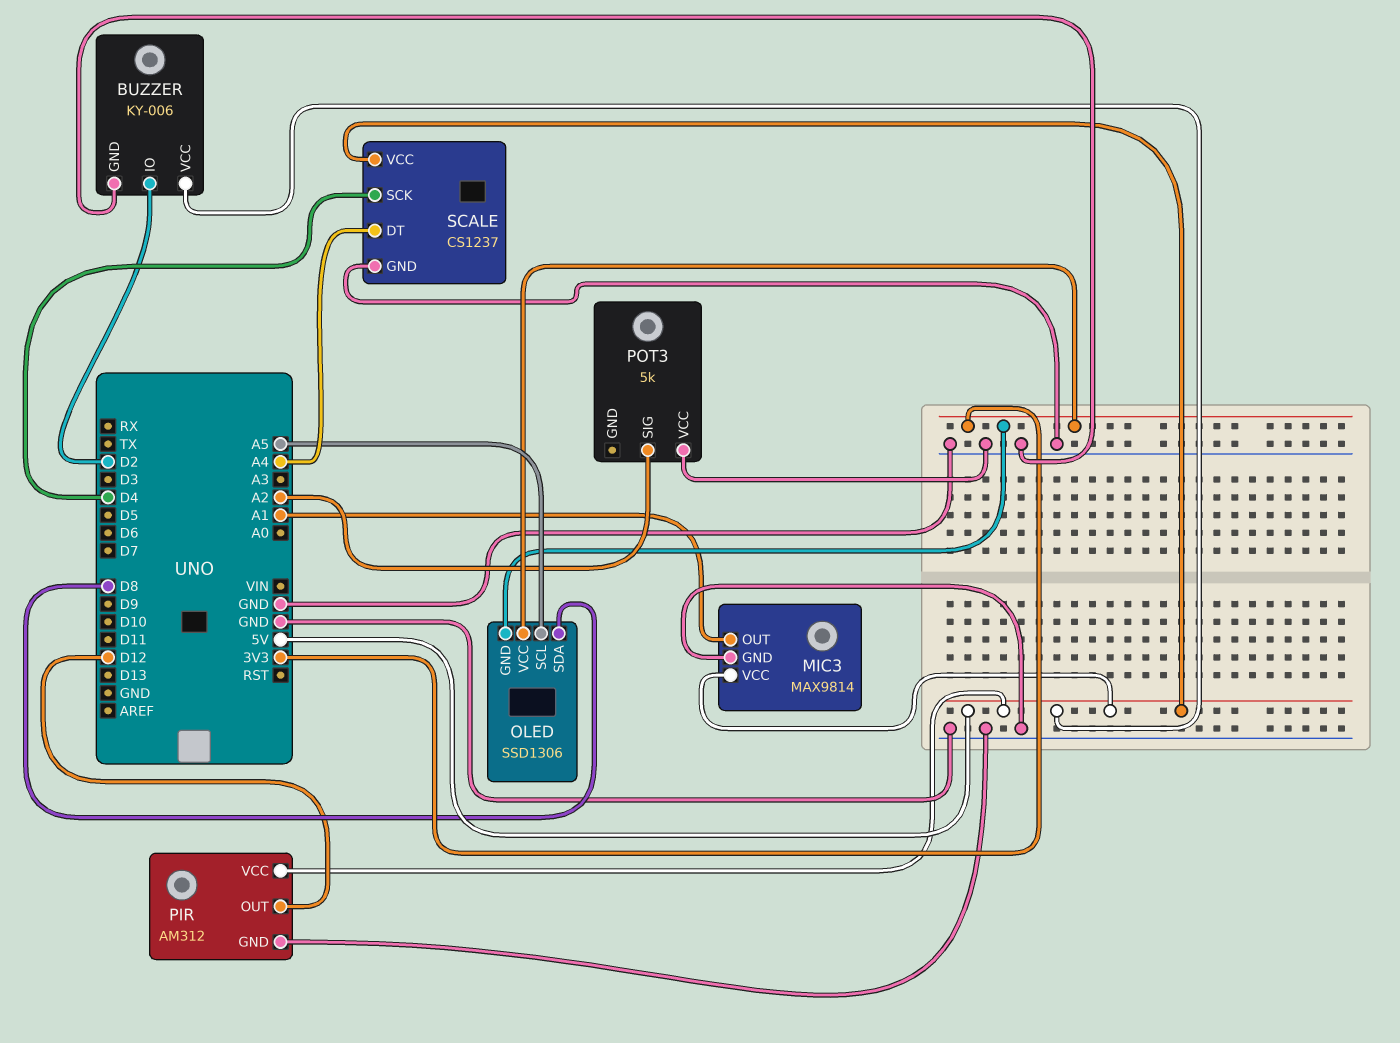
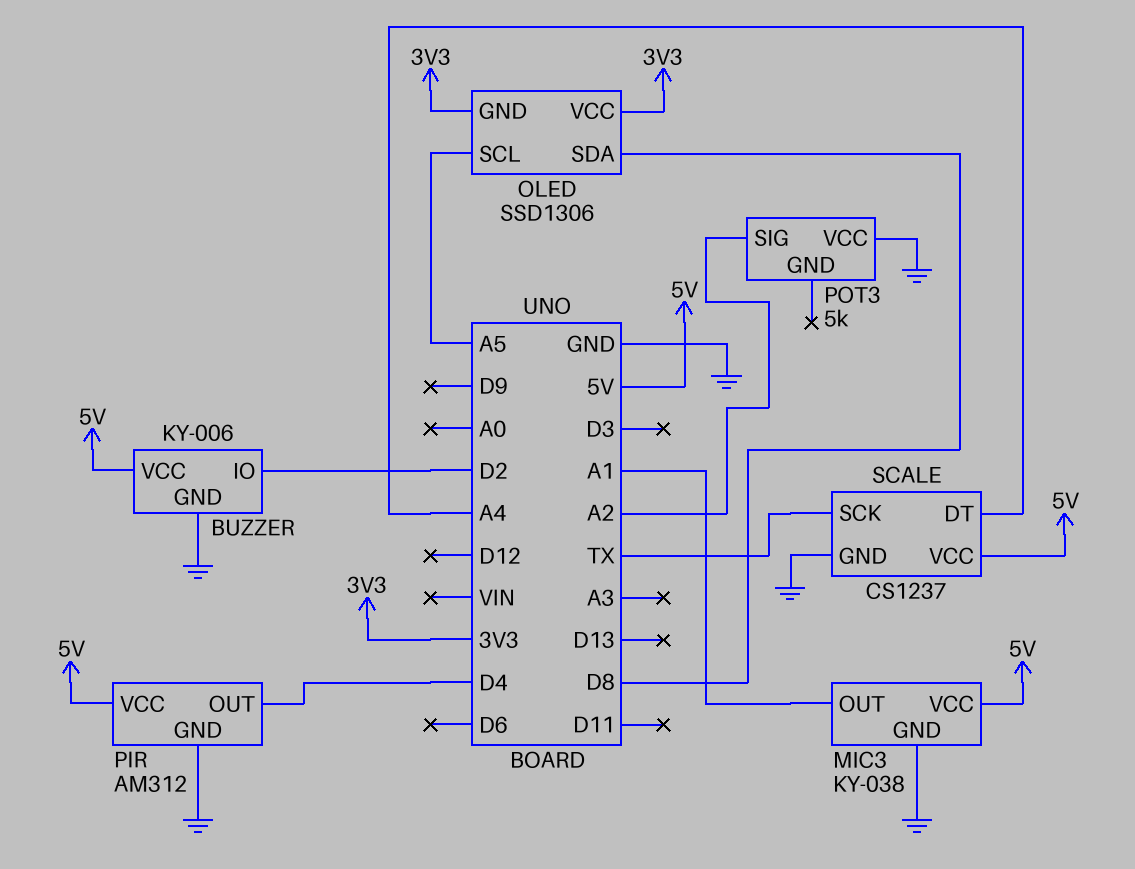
MIC3: MAX9814 -> KY-038
PIR pin OUT: D12 -> D4
SCALE pin SCK: D4 -> TX

